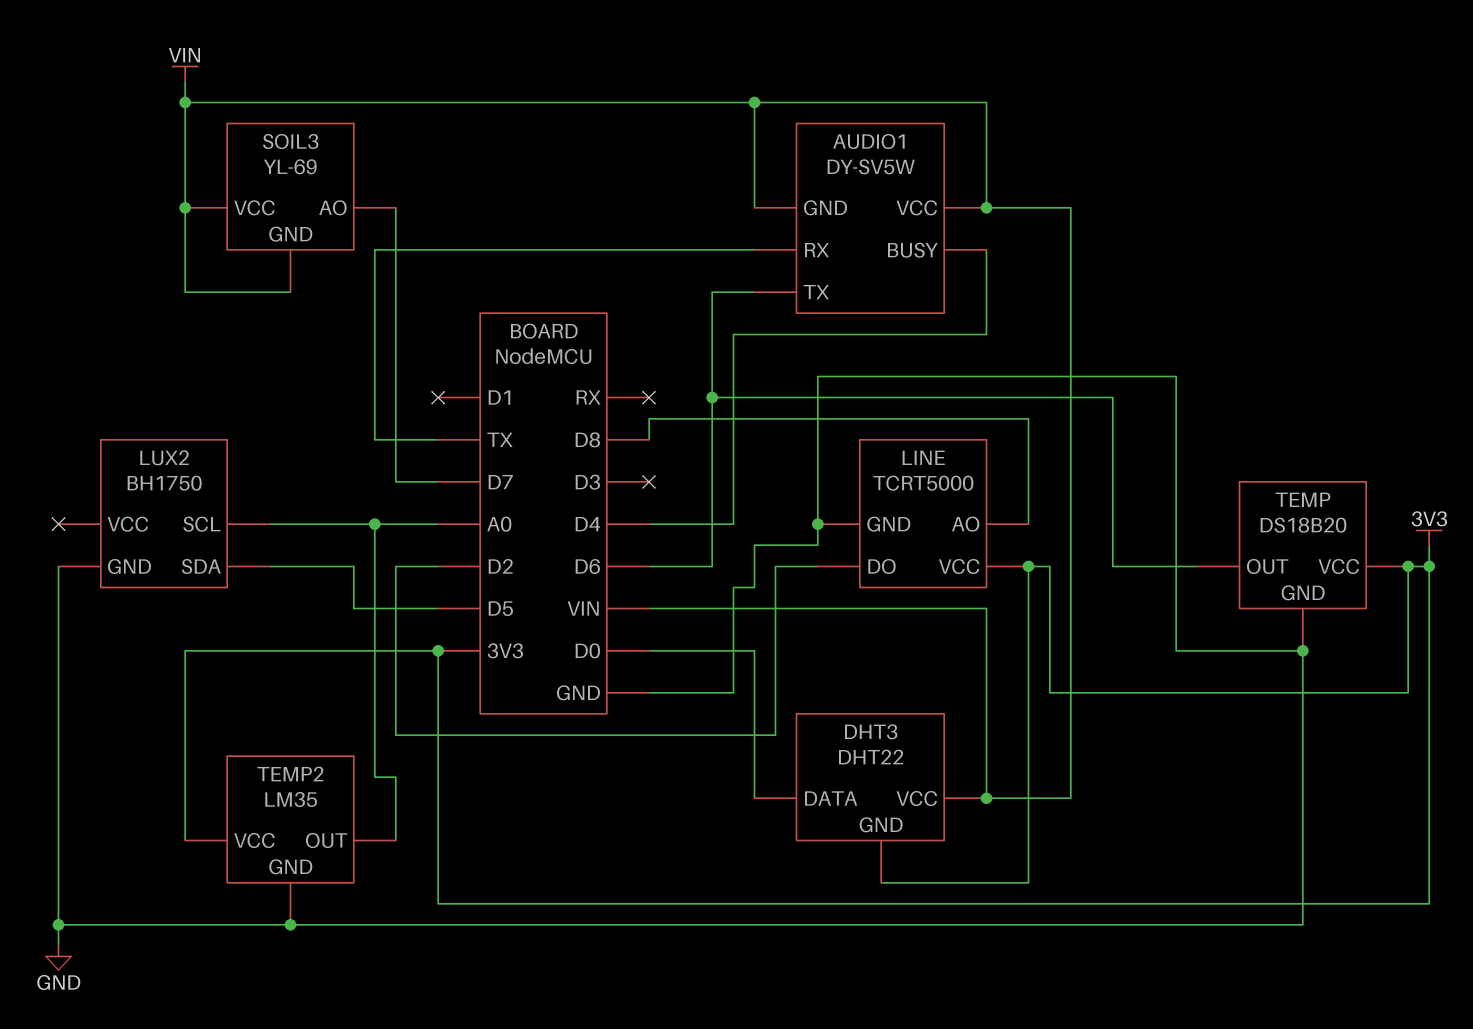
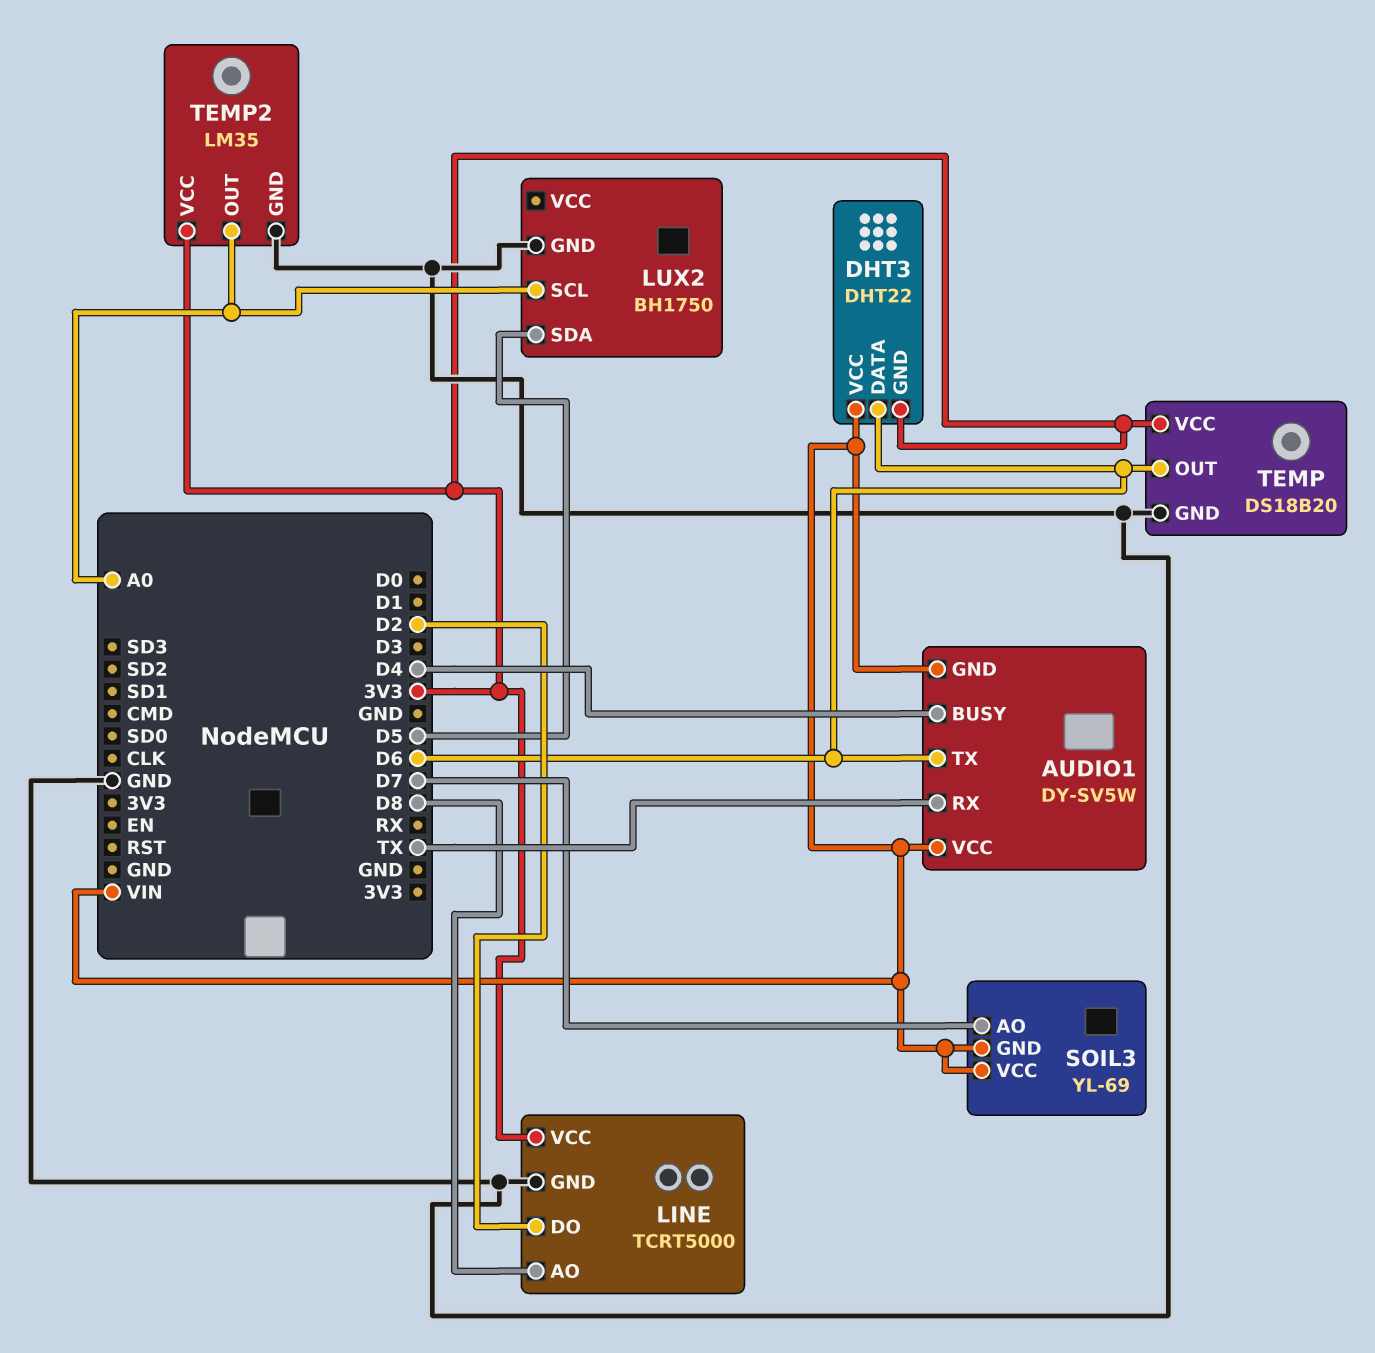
DHT3 pin DATA: D0 -> D6

